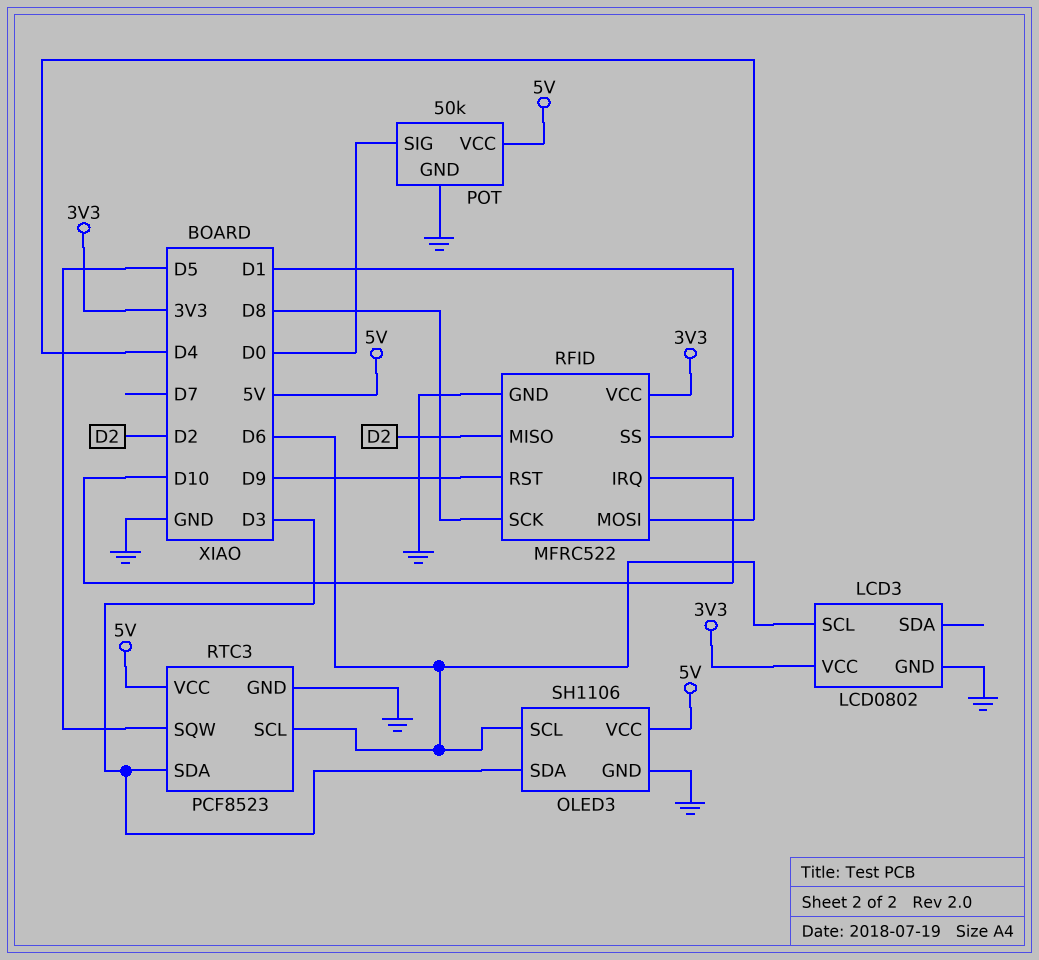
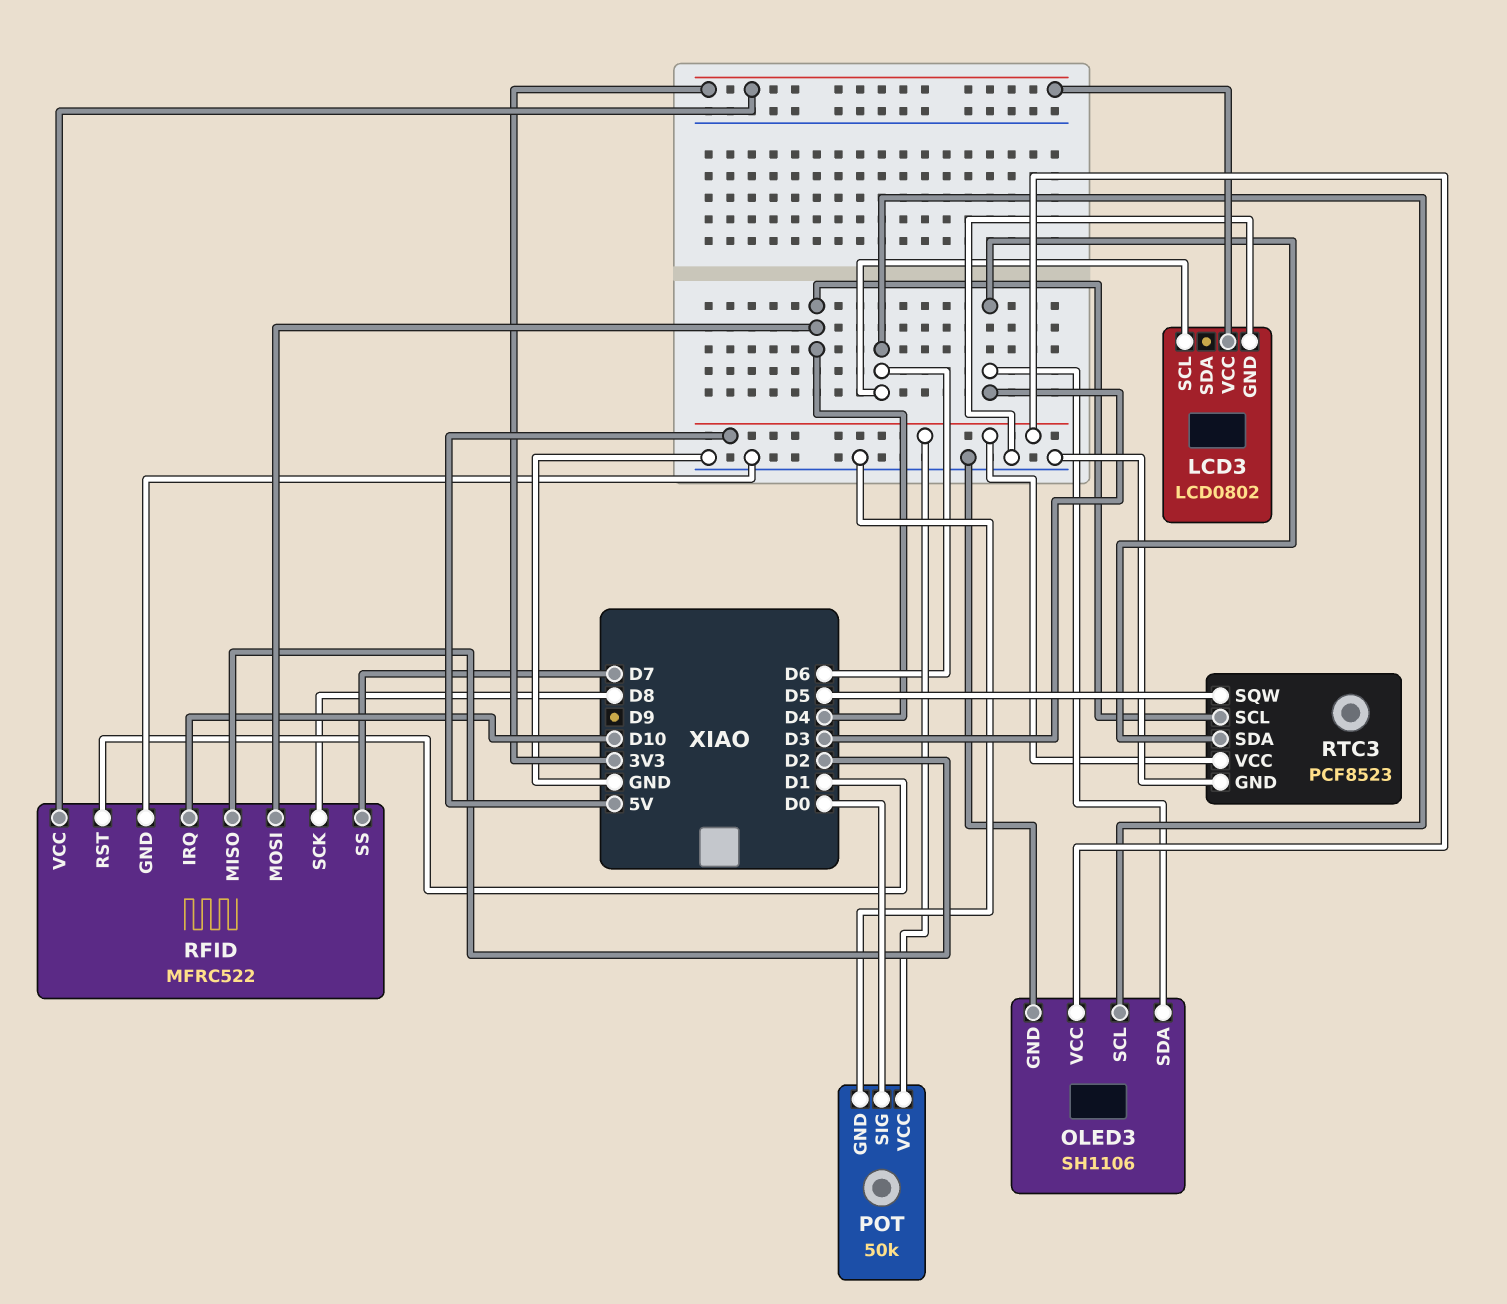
RFID pin RST: D9 -> D1
RFID pin SS: D1 -> D7
RTC3 pin SCL: D6 -> D4

